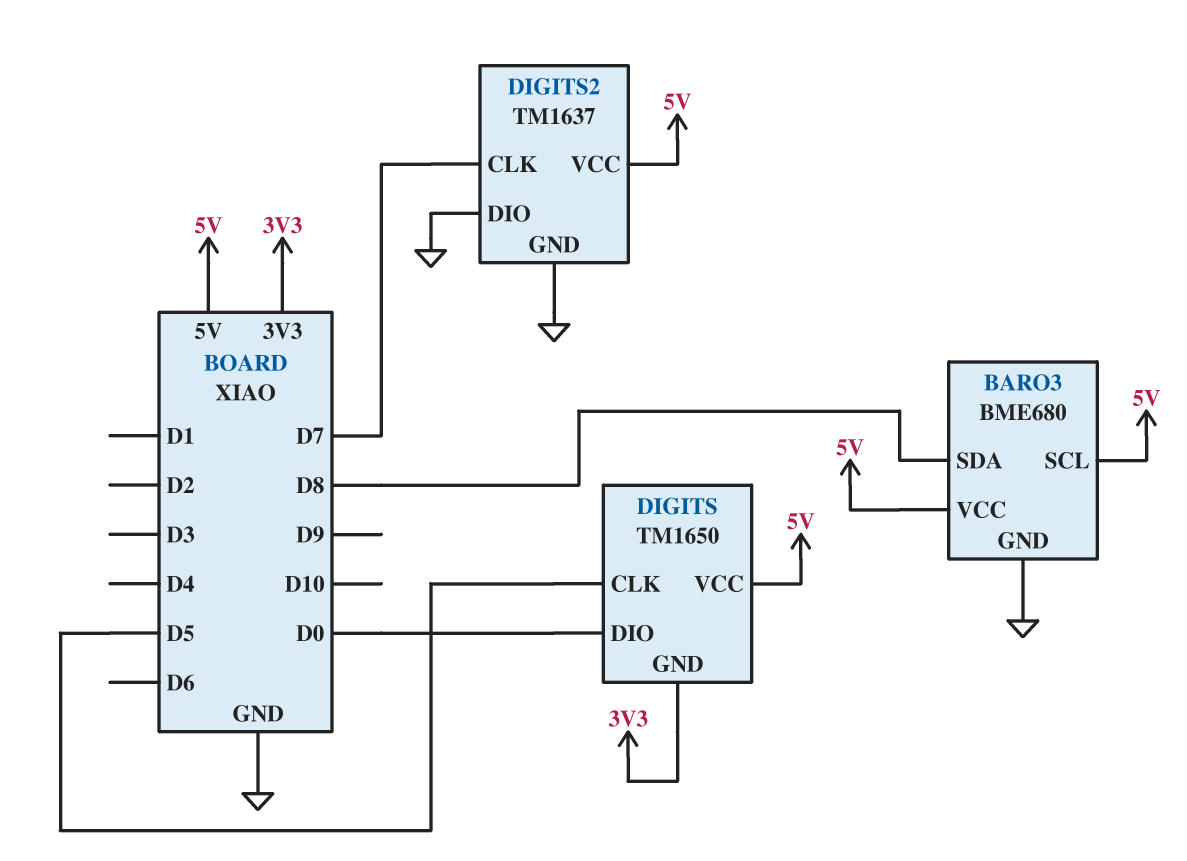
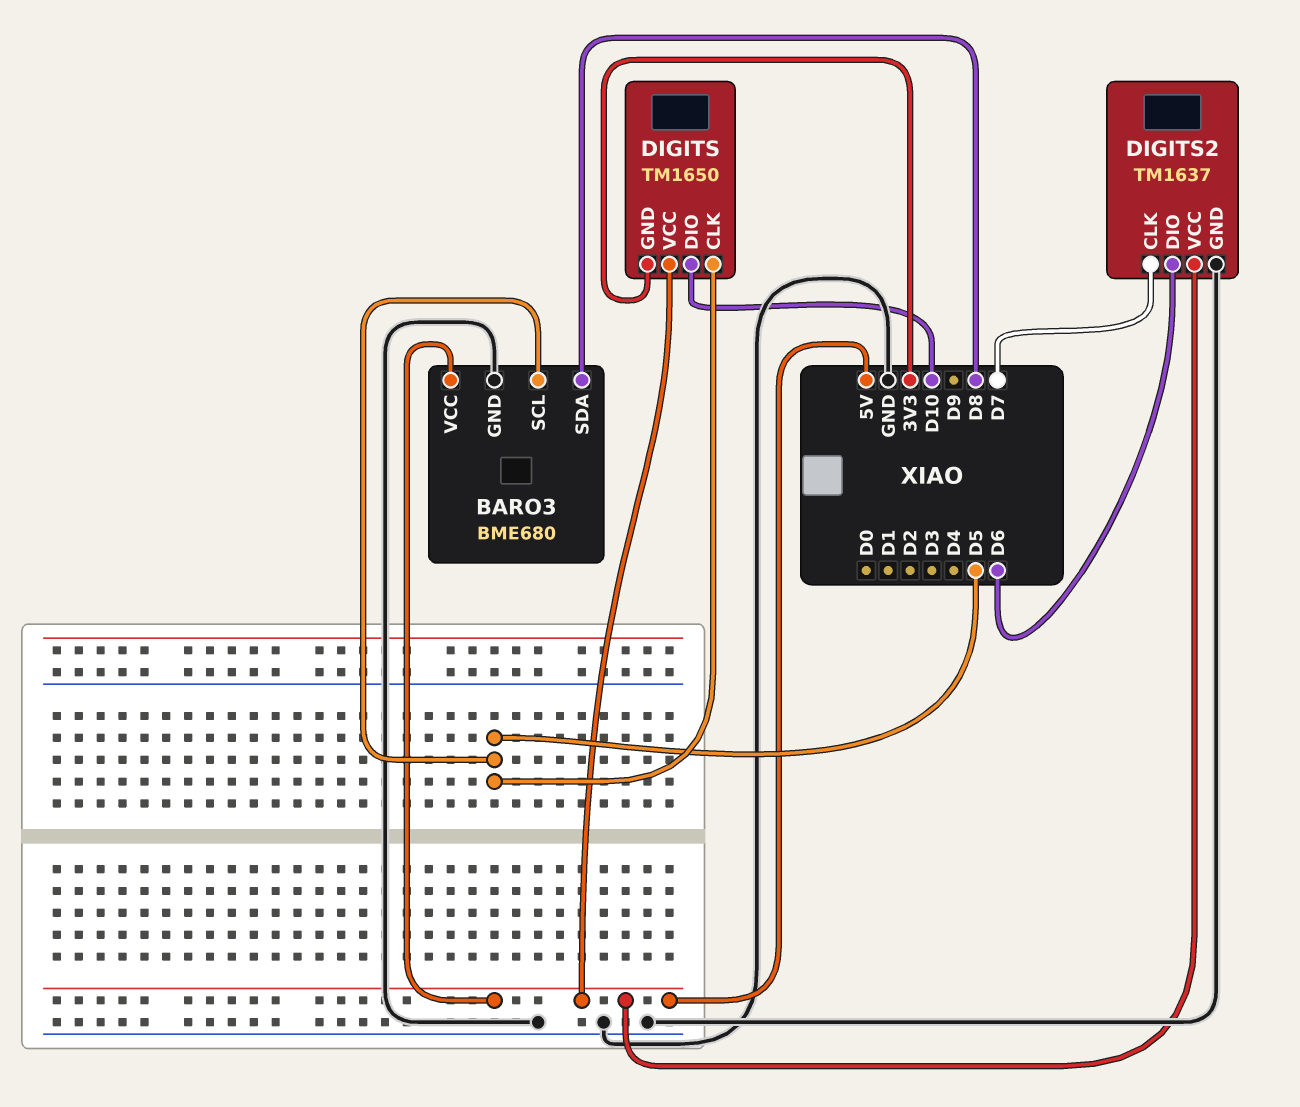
BARO3 pin SCL: 5V -> D5
DIGITS pin DIO: D0 -> D10
DIGITS2 pin DIO: GND -> D6

